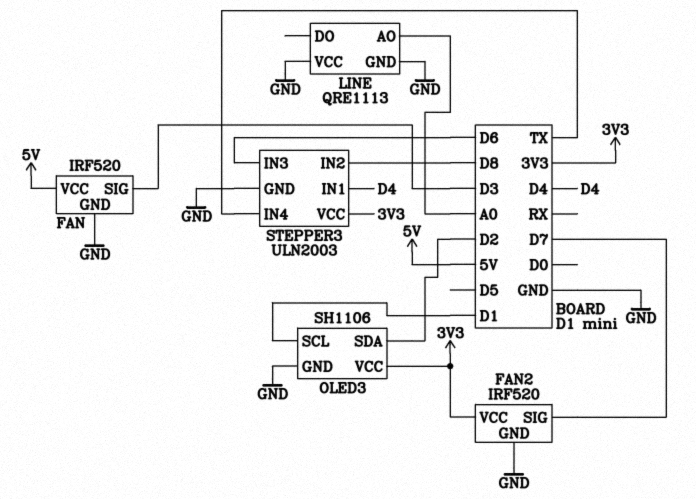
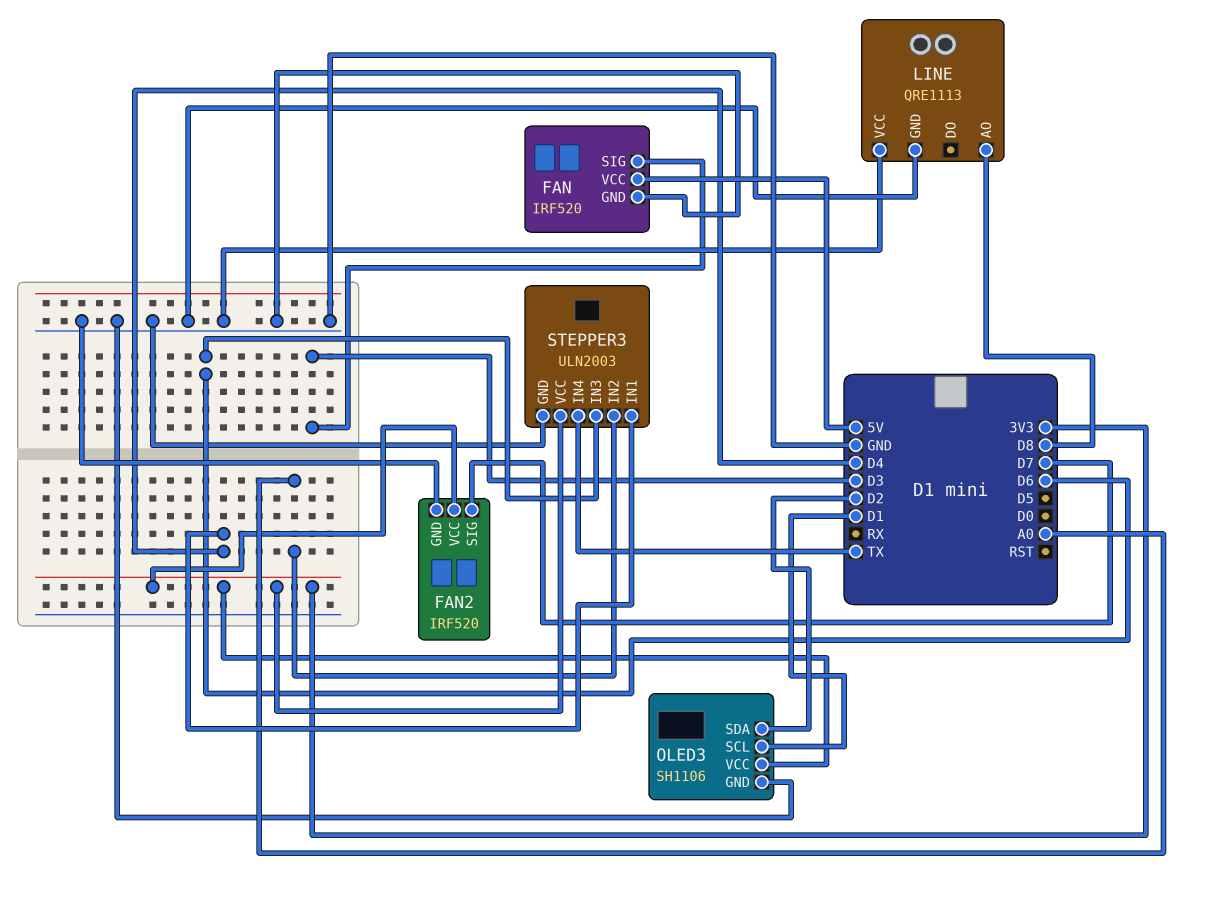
LINE pin AO: A0 -> D8
STEPPER3 pin IN2: D8 -> A0

